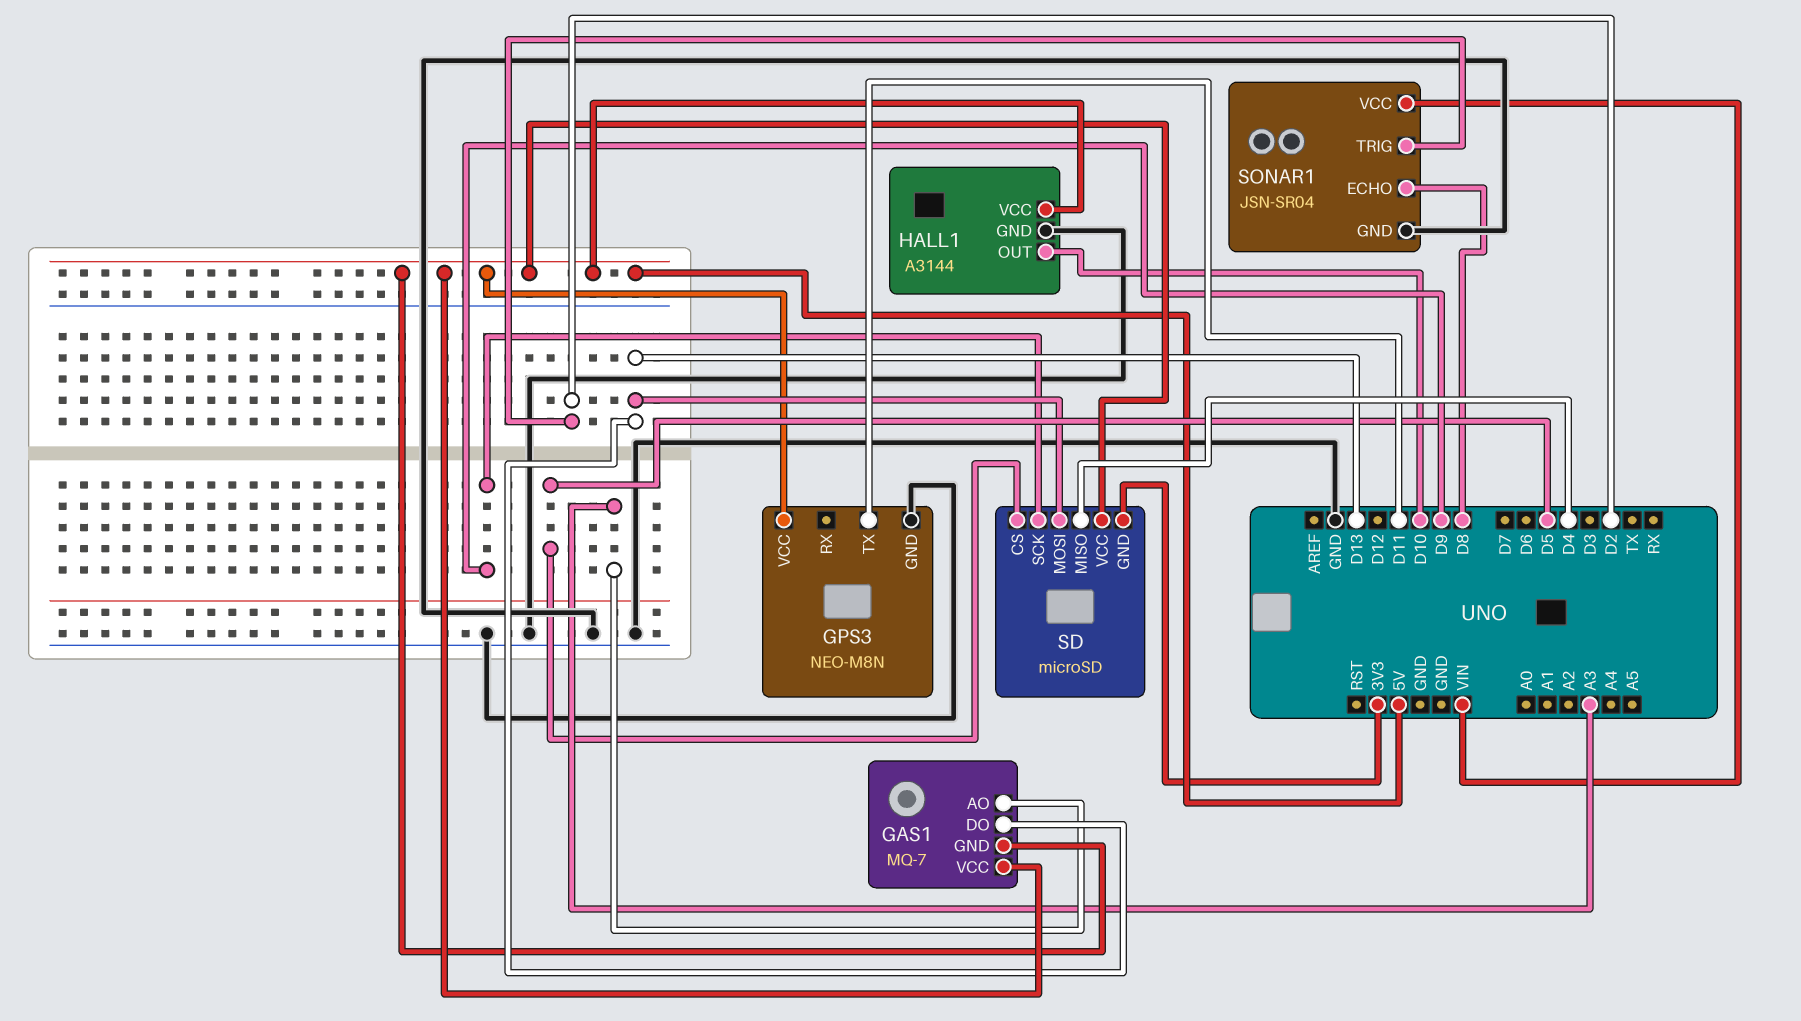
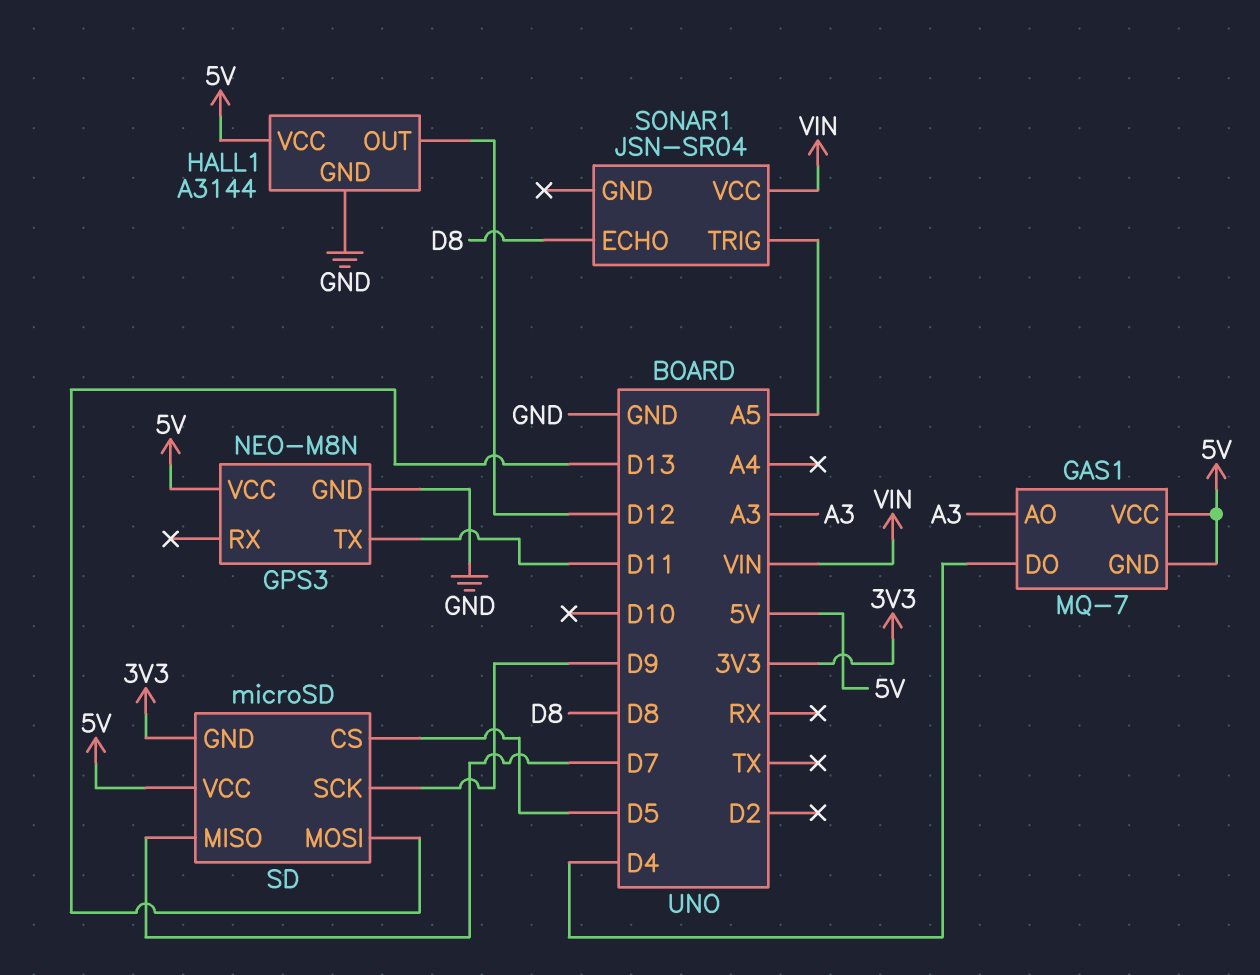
GAS1 pin DO: D13 -> D4
HALL1 pin OUT: D10 -> D12
SD pin MISO: D4 -> D7
SONAR1 pin GND: GND -> none
SONAR1 pin TRIG: D2 -> A5

